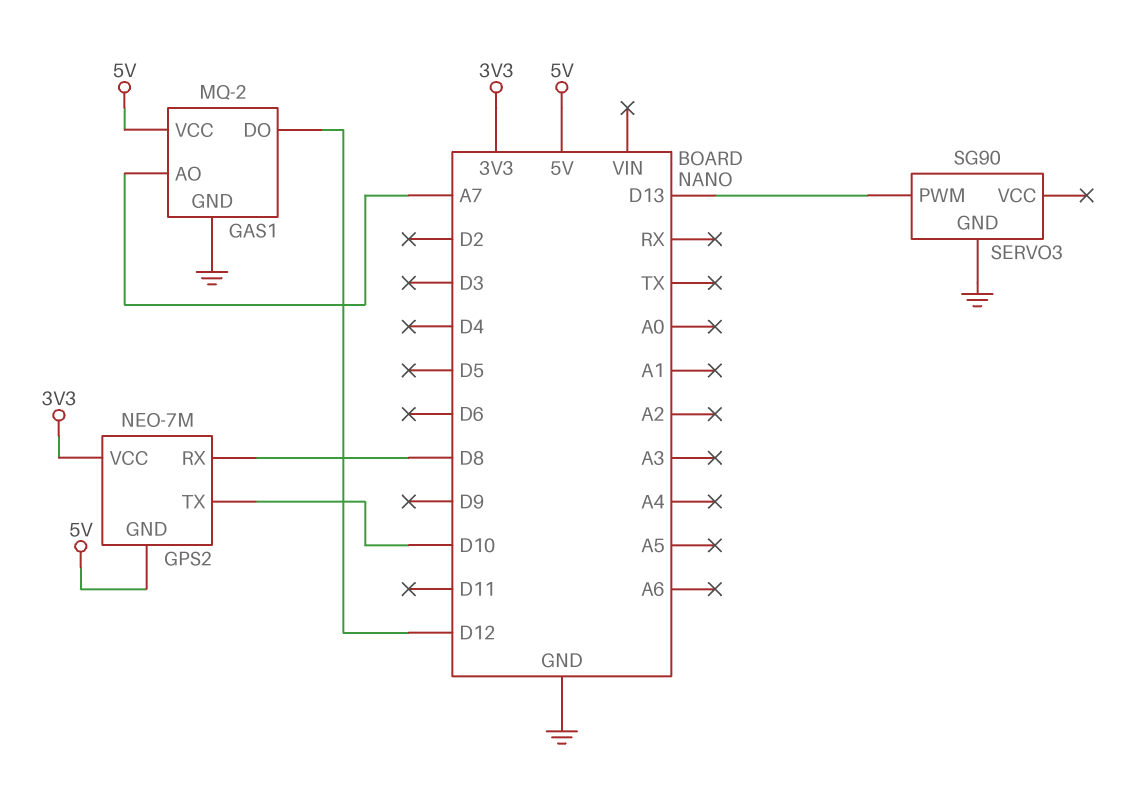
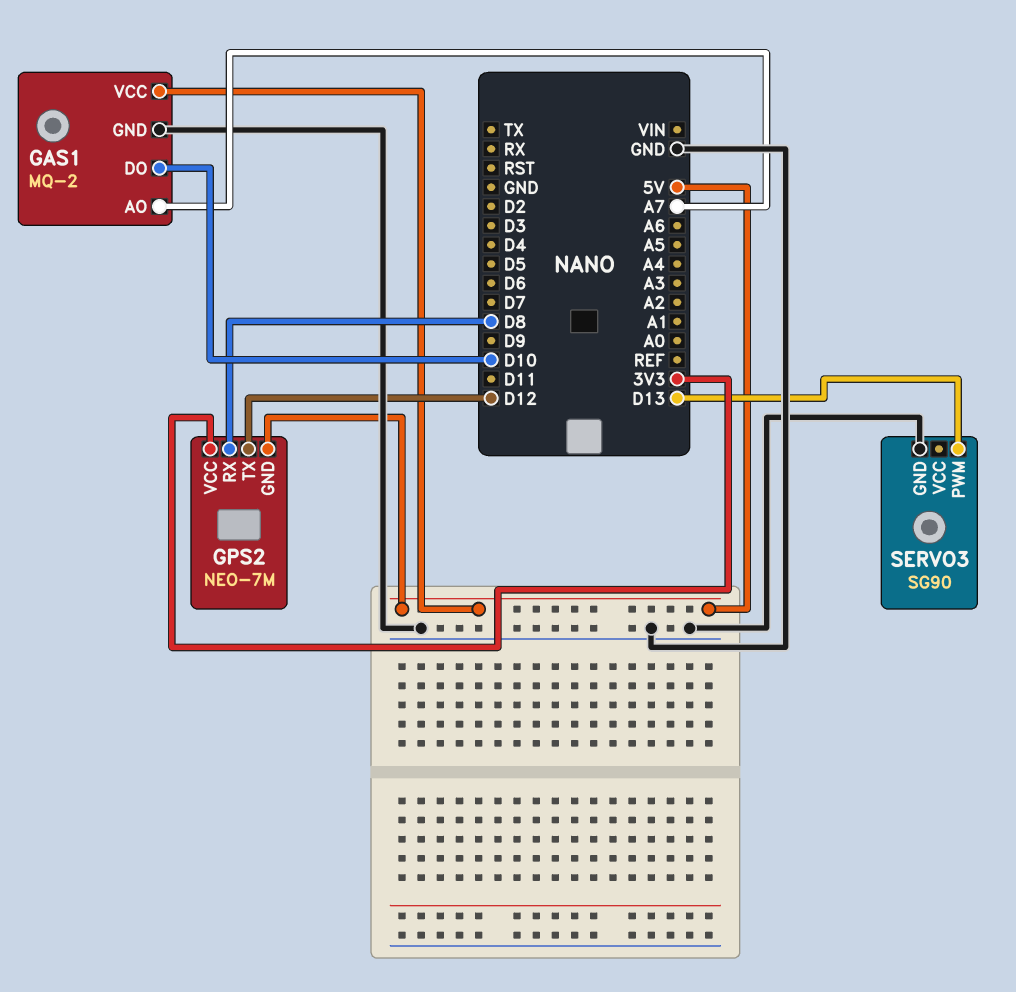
GAS1 pin DO: D12 -> D10
GPS2 pin TX: D10 -> D12

